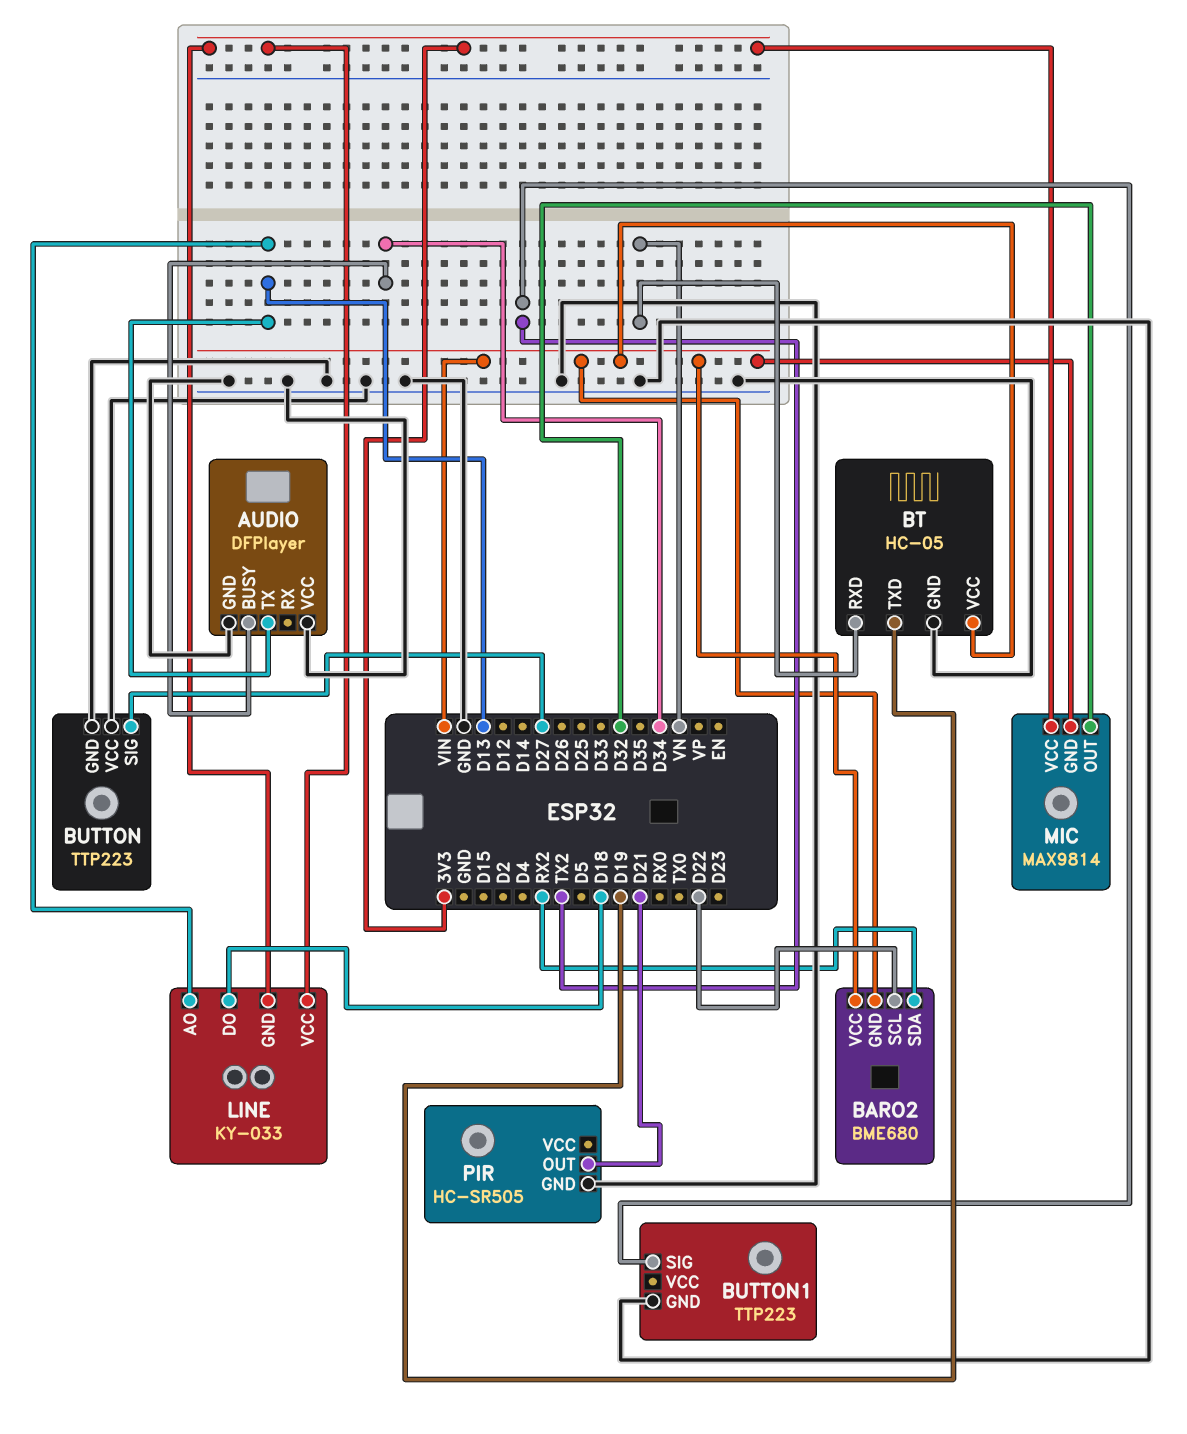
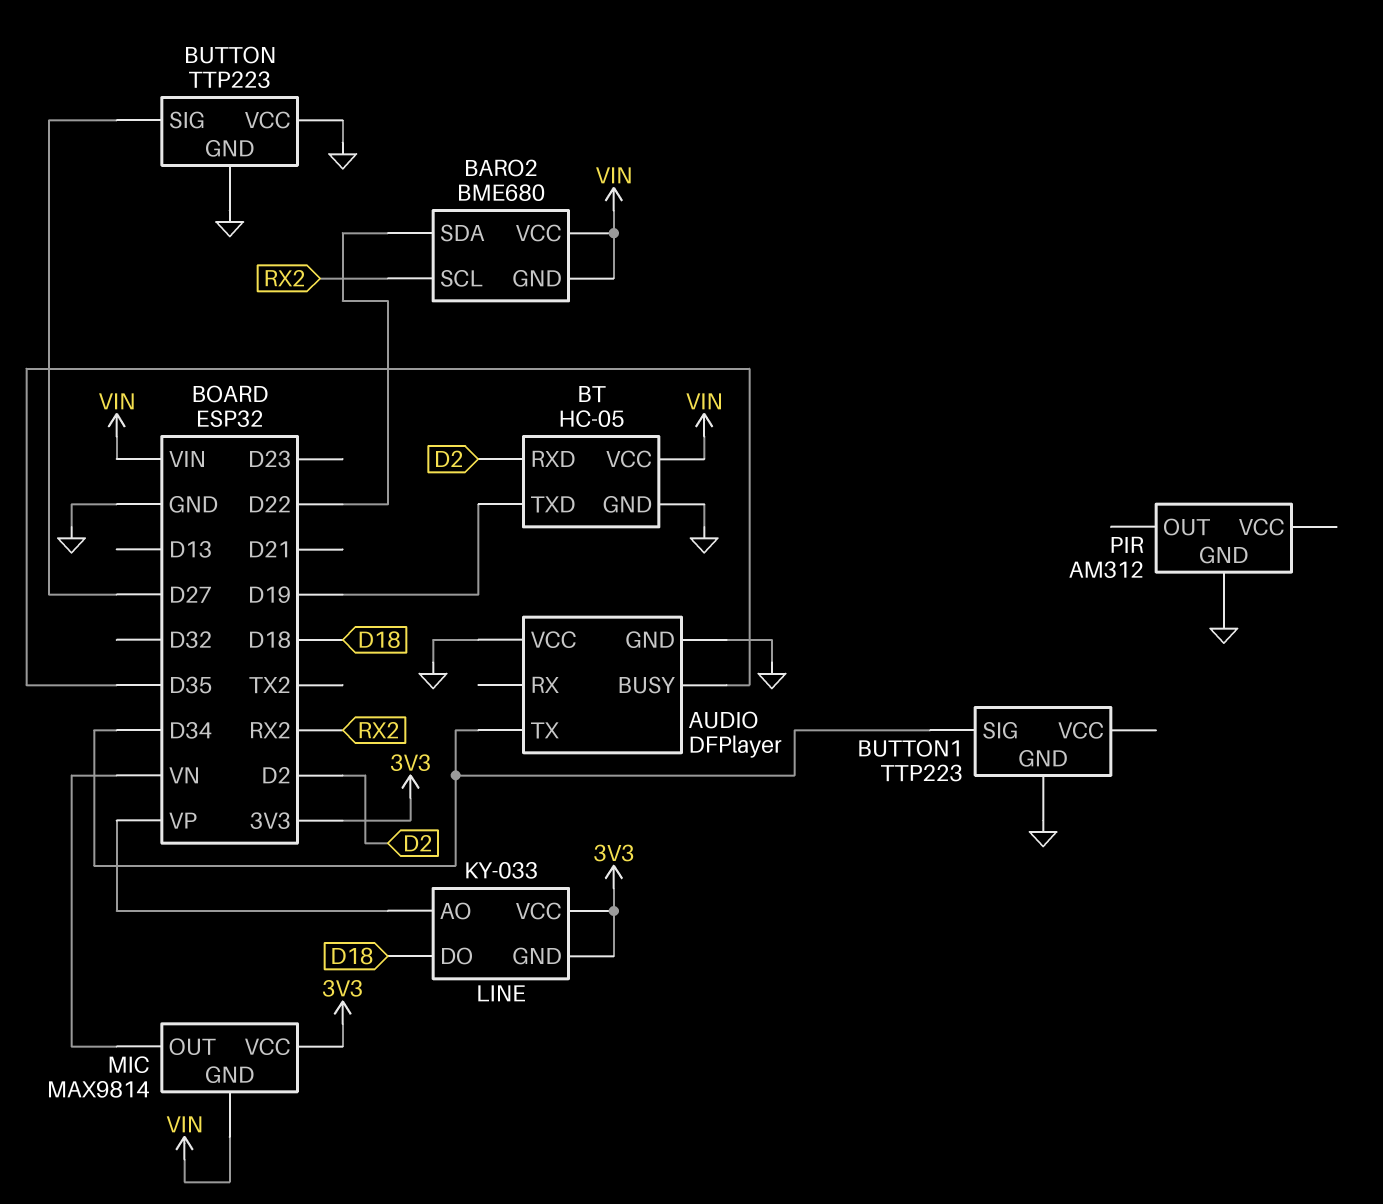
AUDIO pin BUSY: D34 -> D35
AUDIO pin TX: D13 -> D34
BARO2 pin SCL: D22 -> RX2
BARO2 pin SDA: RX2 -> D22
BT pin RXD: VN -> D2
BUTTON1 pin SIG: TX2 -> D34
LINE pin AO: D13 -> VP
MIC pin OUT: D32 -> VN
PIR: HC-SR505 -> AM312
PIR pin OUT: D21 -> none

